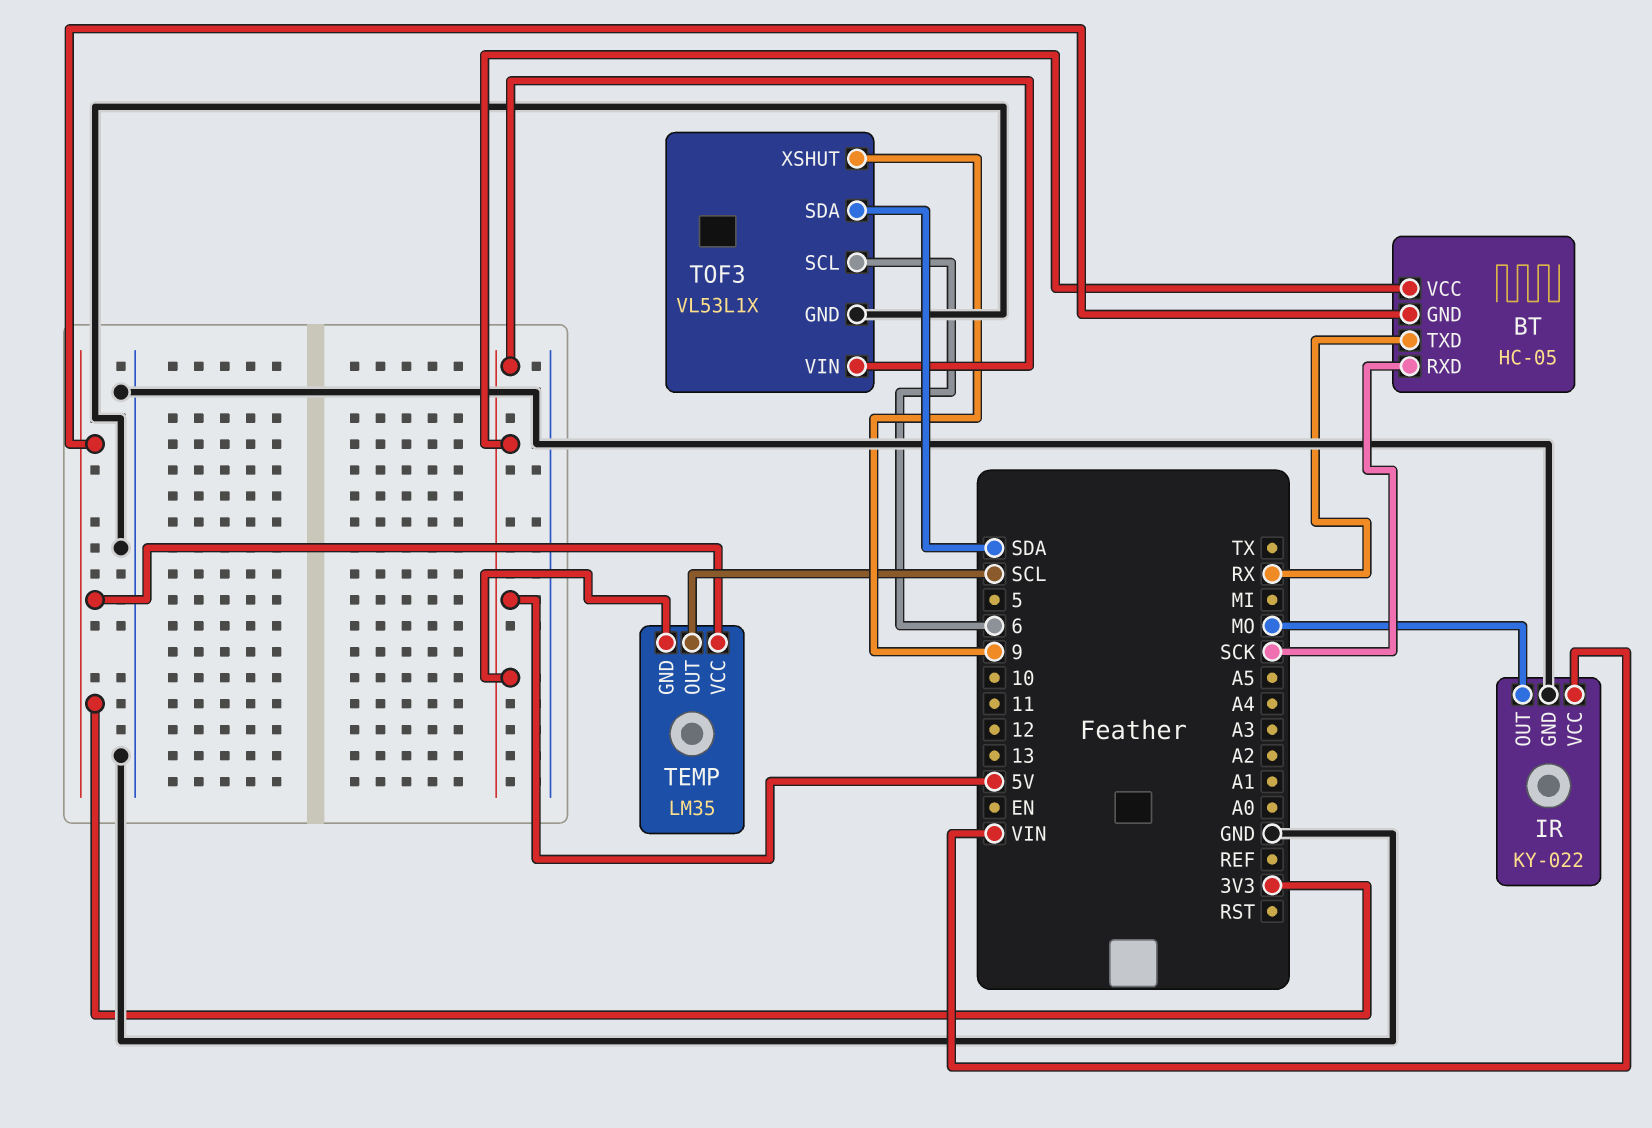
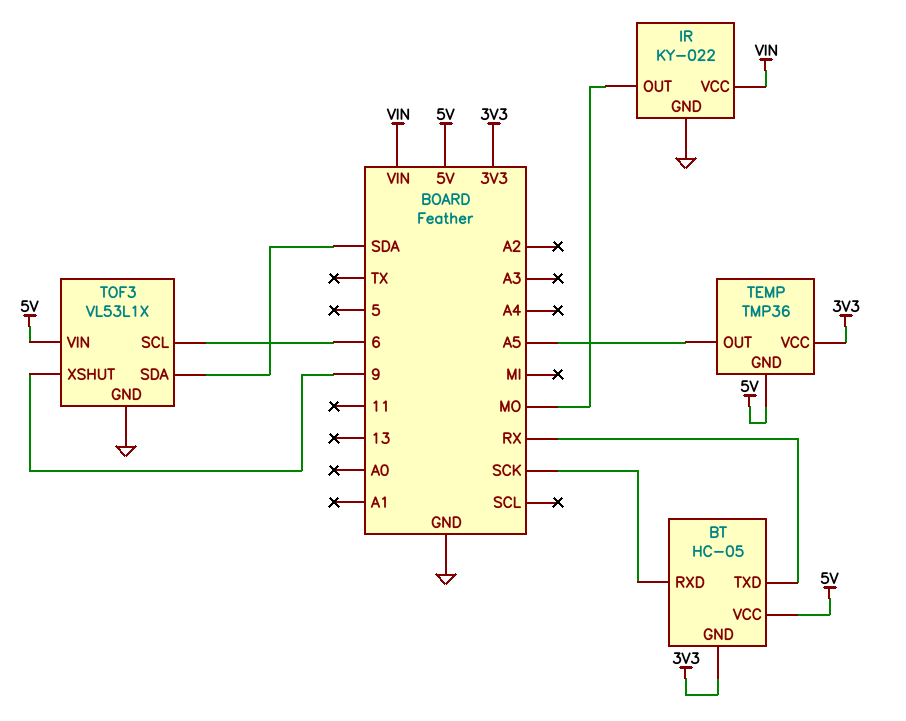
TEMP: LM35 -> TMP36
TEMP pin OUT: SCL -> A5

